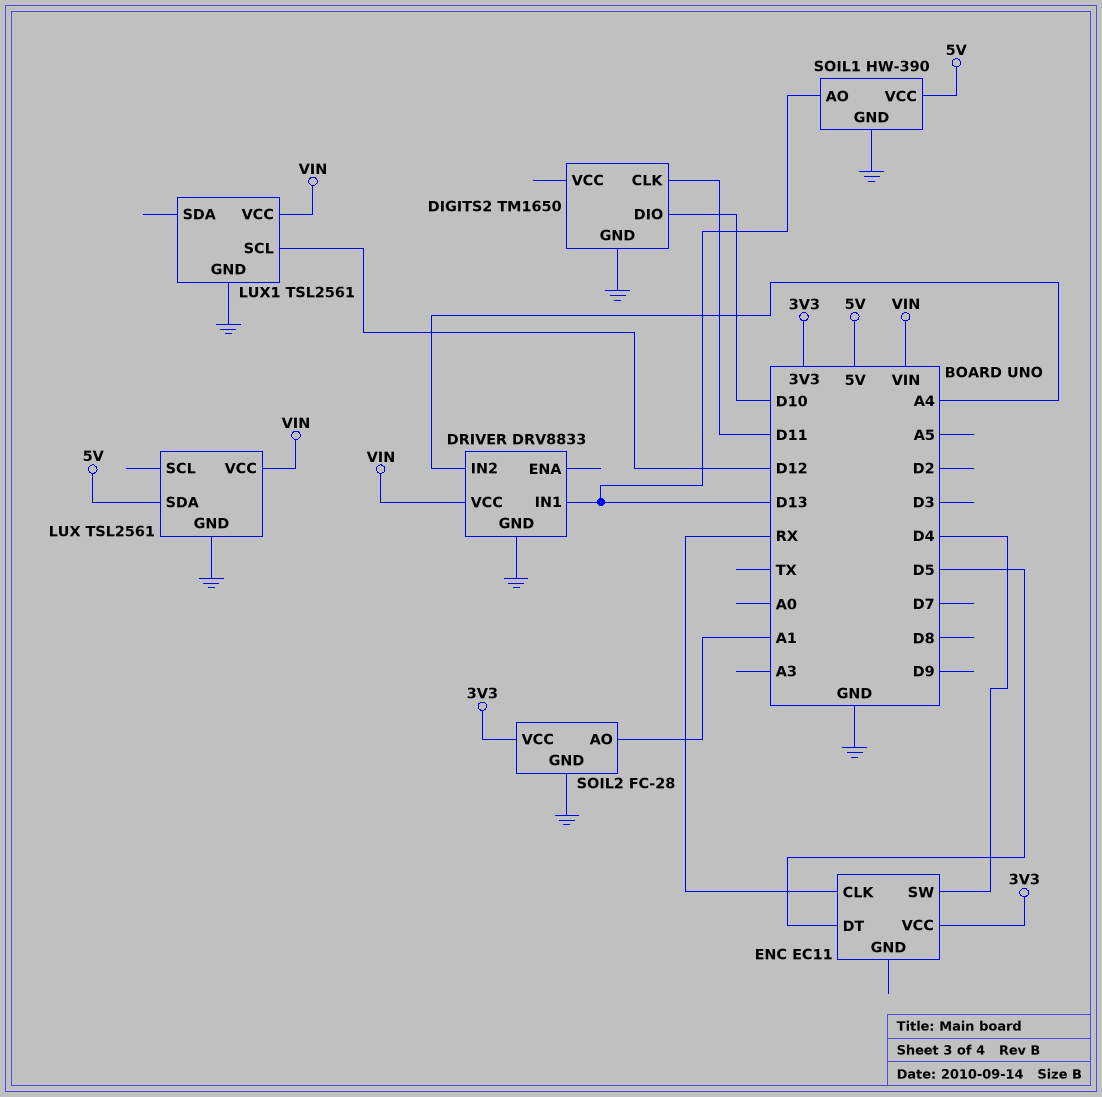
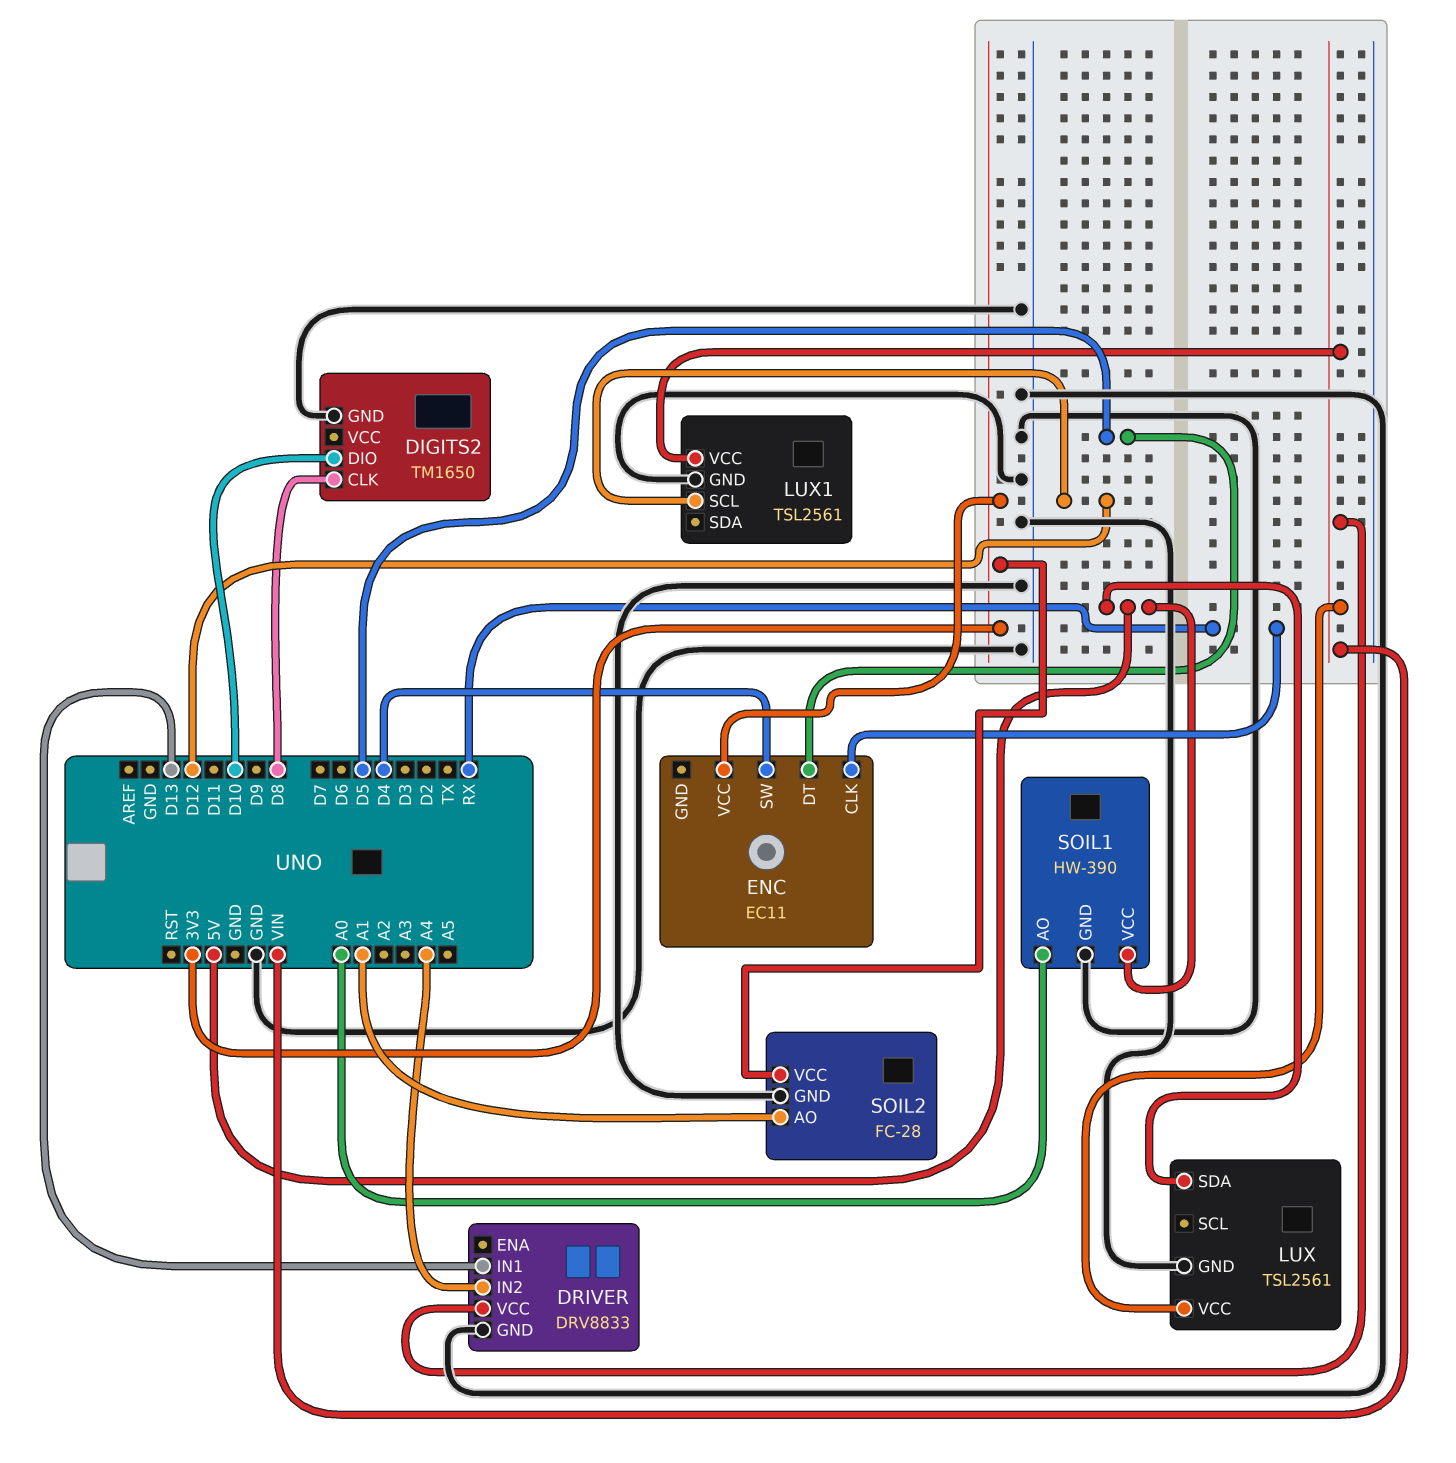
DIGITS2 pin CLK: D11 -> D8
SOIL1 pin AO: D13 -> A0

